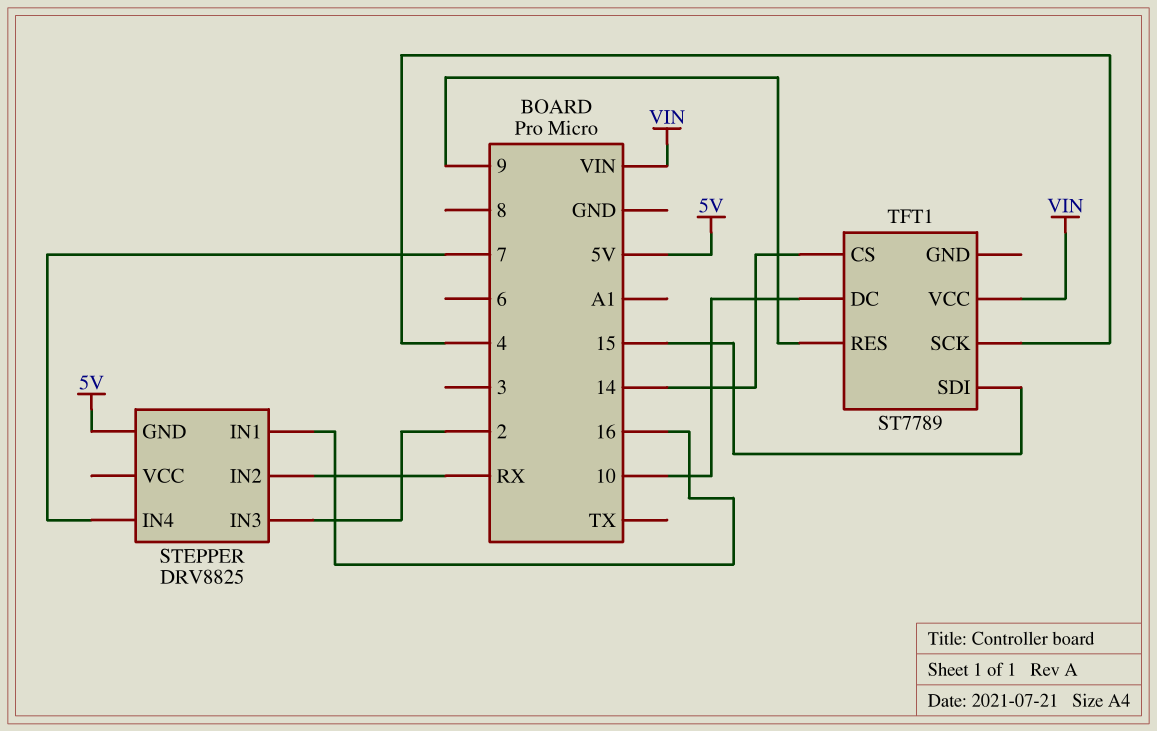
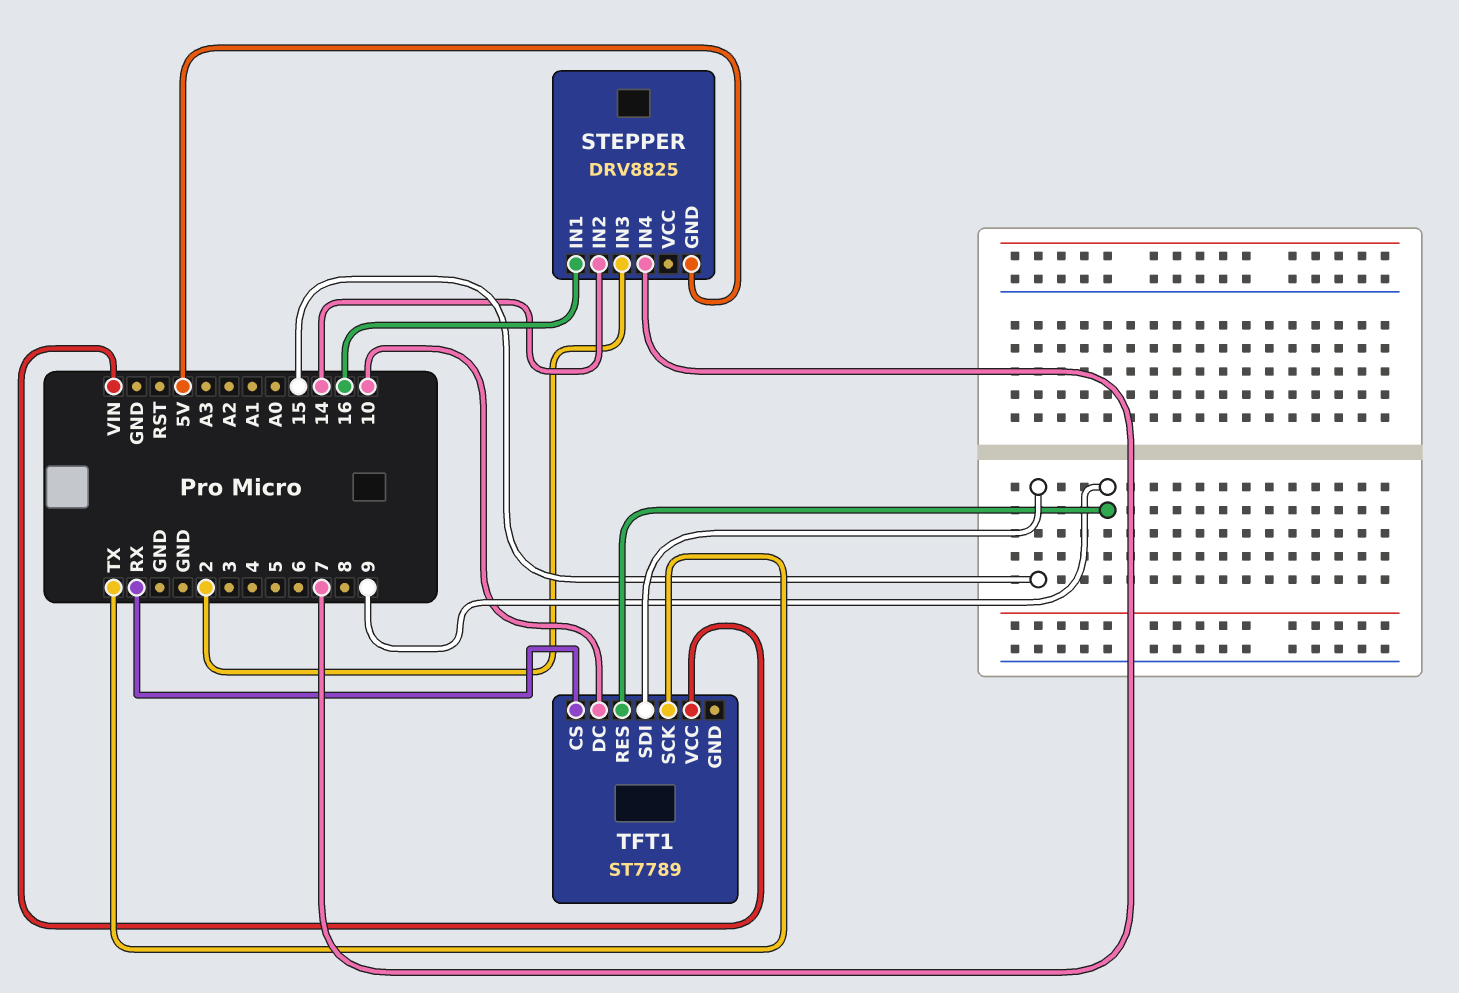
STEPPER pin IN2: RX -> 14
TFT1 pin CS: 14 -> RX
TFT1 pin SCK: 4 -> TX

